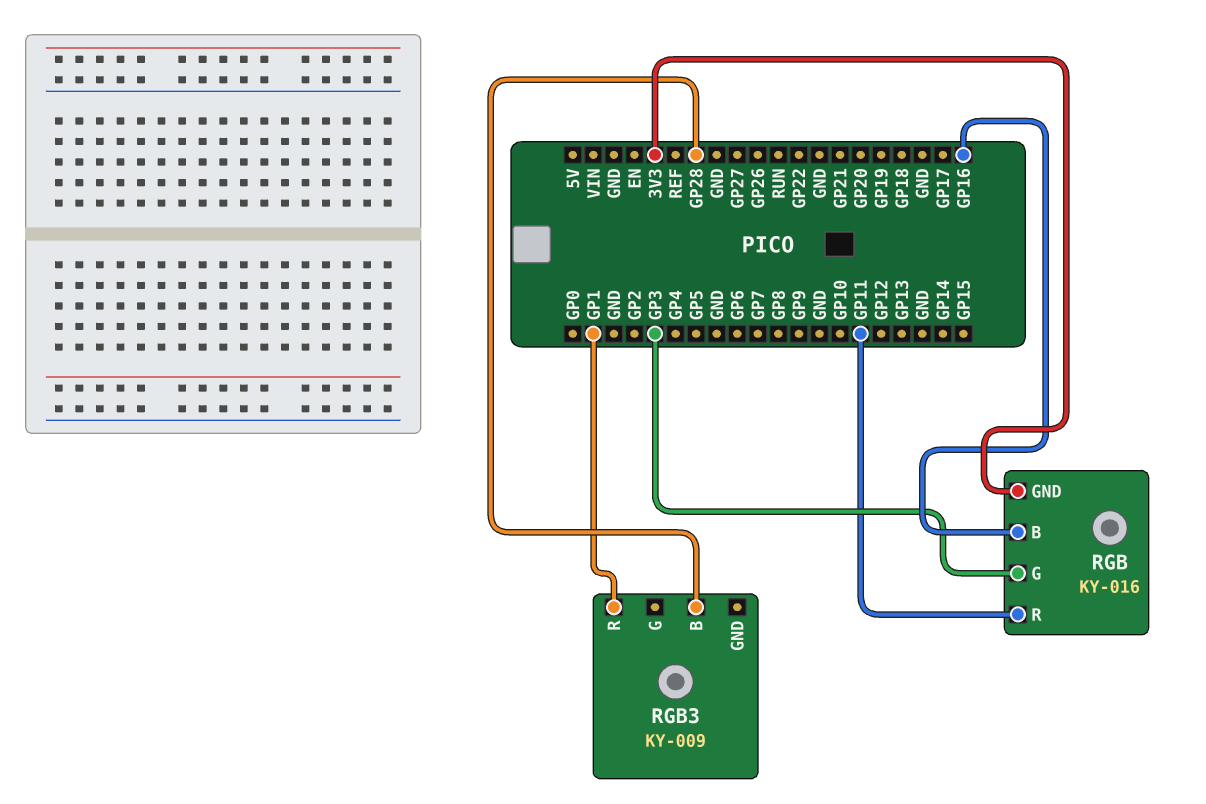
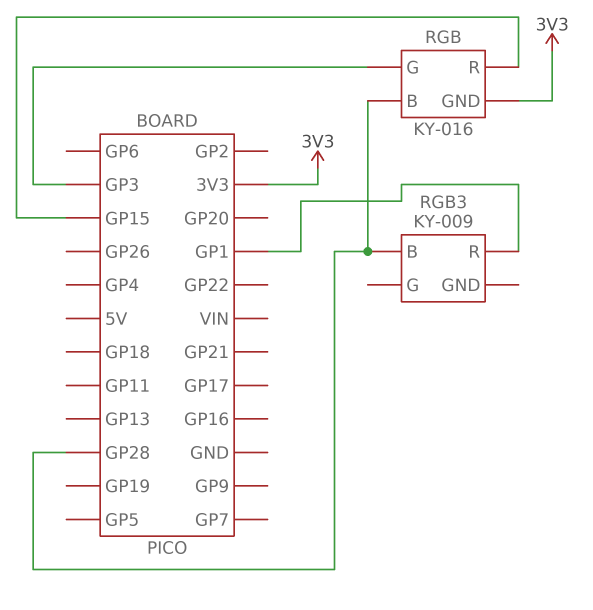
RGB pin B: GP16 -> GP28
RGB pin R: GP11 -> GP15

